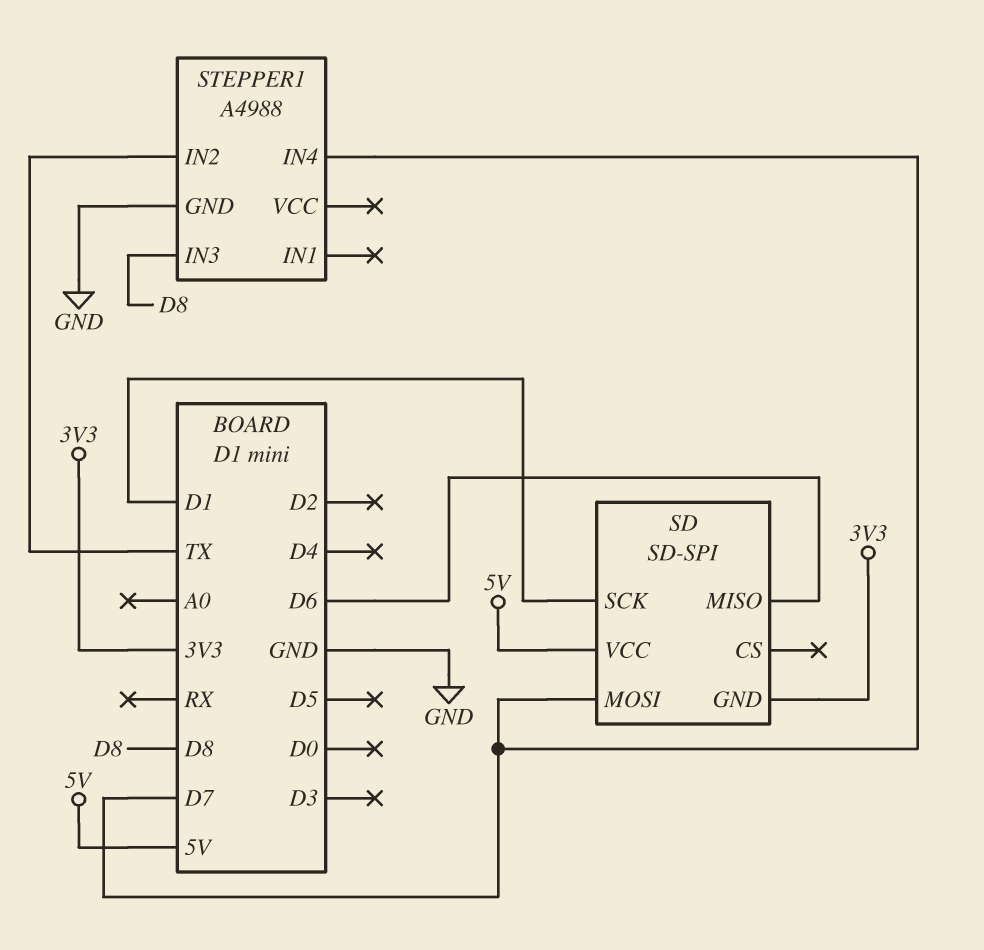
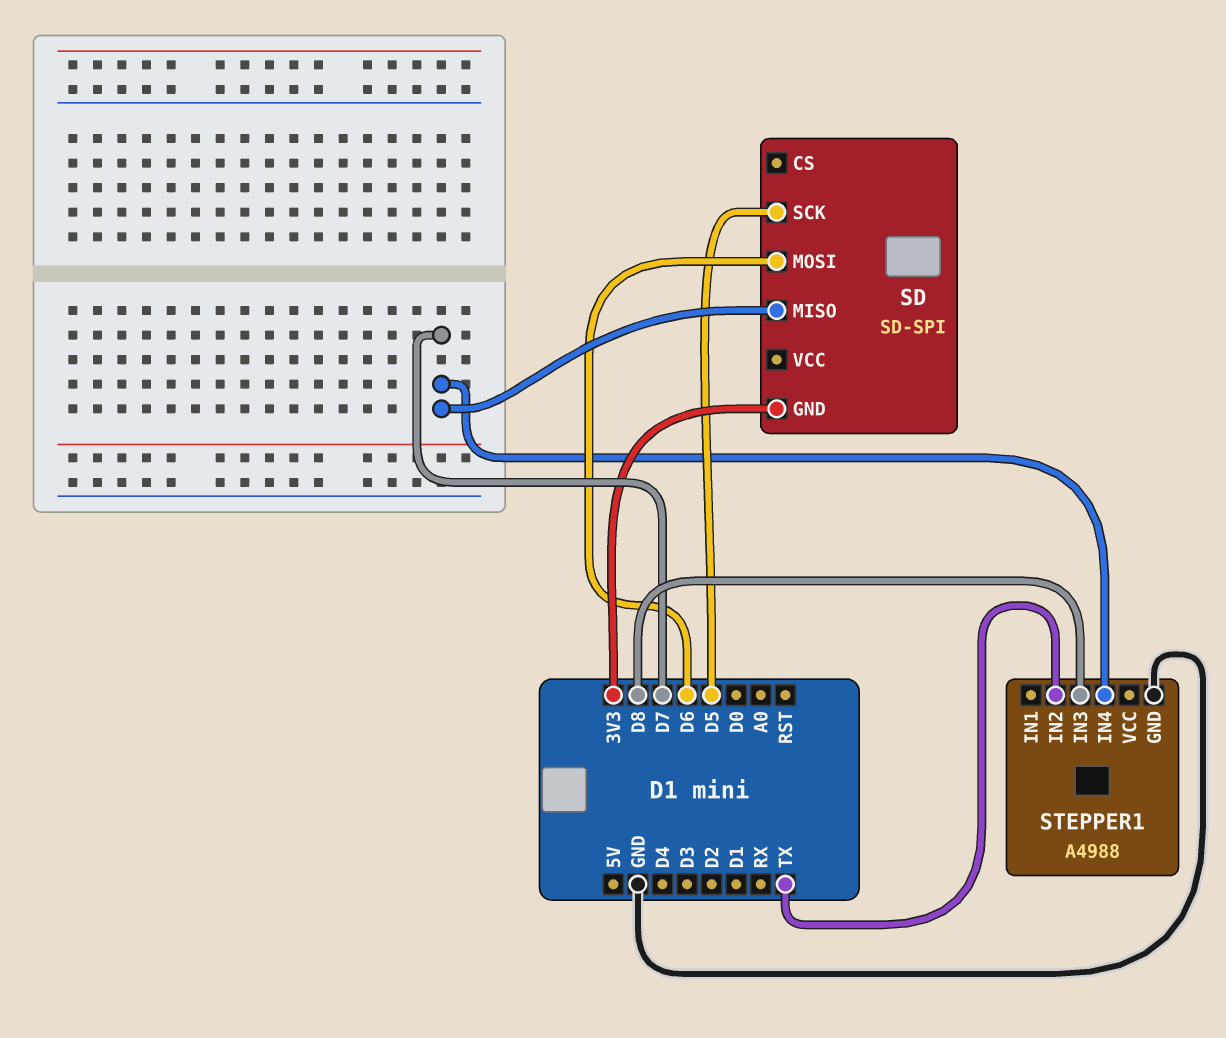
SD pin MISO: D6 -> D7
SD pin MOSI: D7 -> D6
SD pin SCK: D1 -> D5
SD pin VCC: 5V -> none

